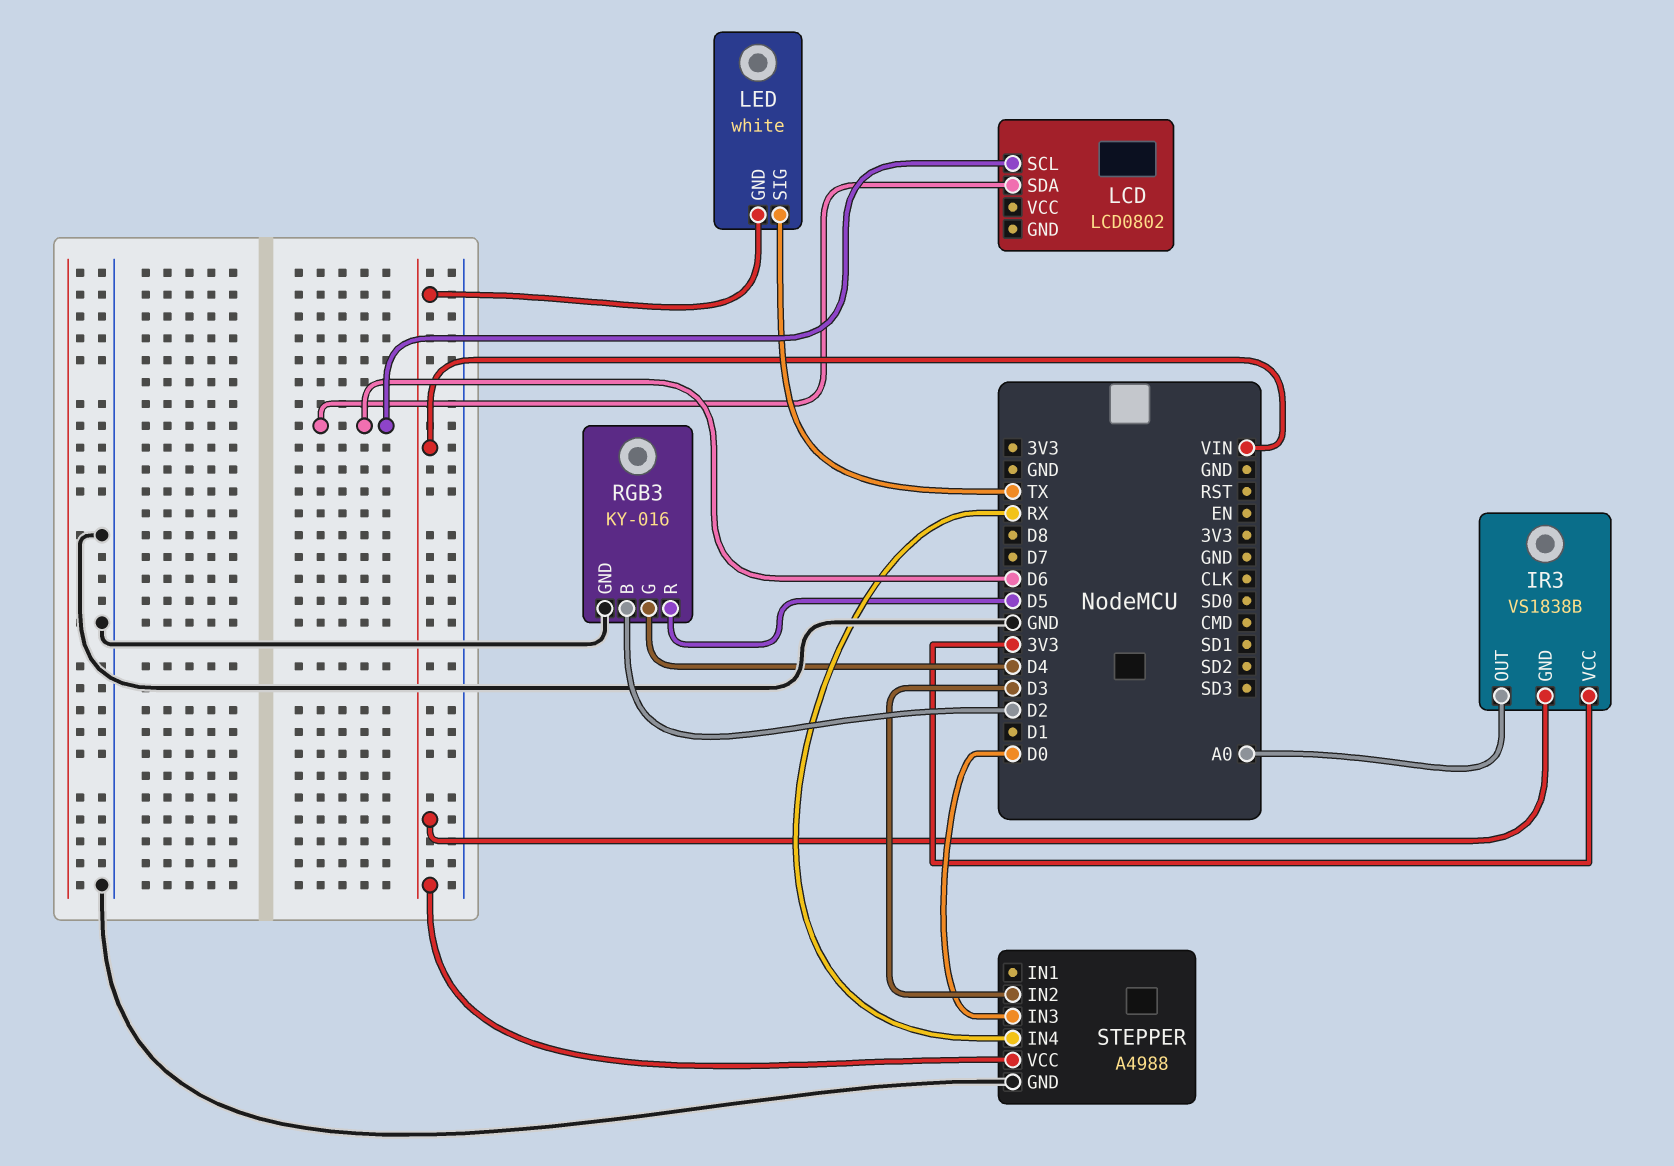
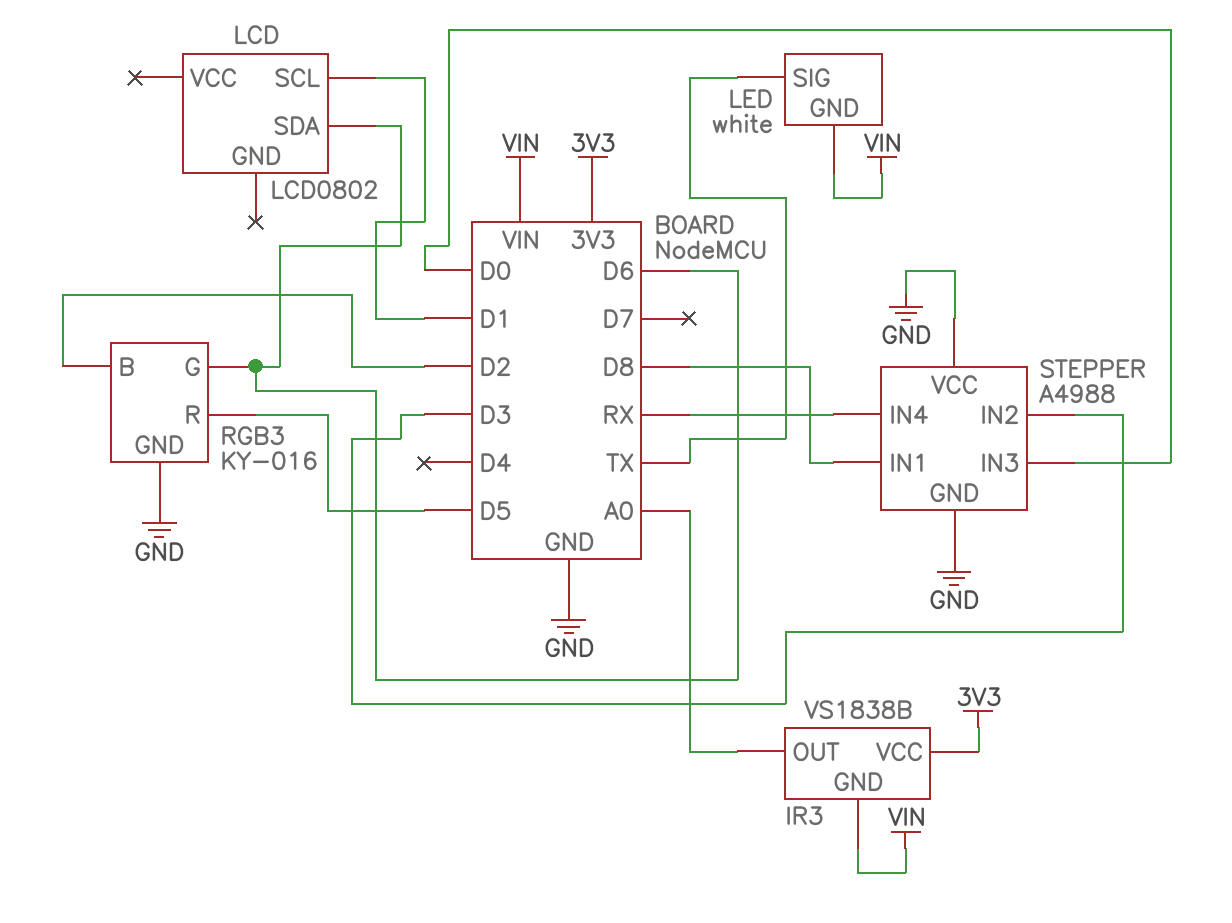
LCD pin SCL: D6 -> D1
RGB3 pin G: D4 -> D6
STEPPER pin IN1: none -> D8
STEPPER pin VCC: VIN -> GND

